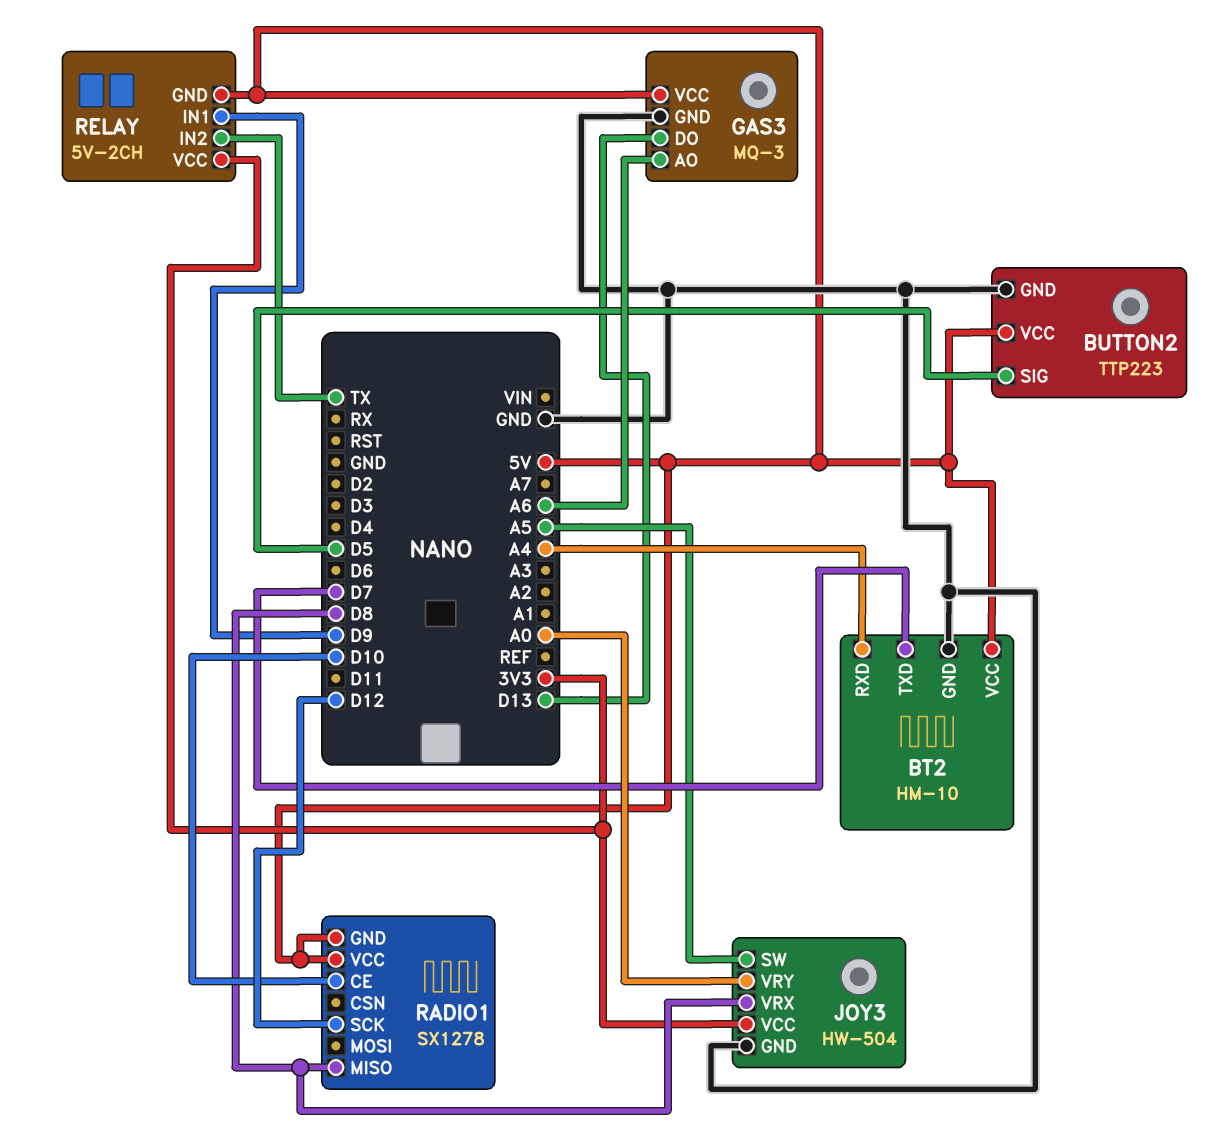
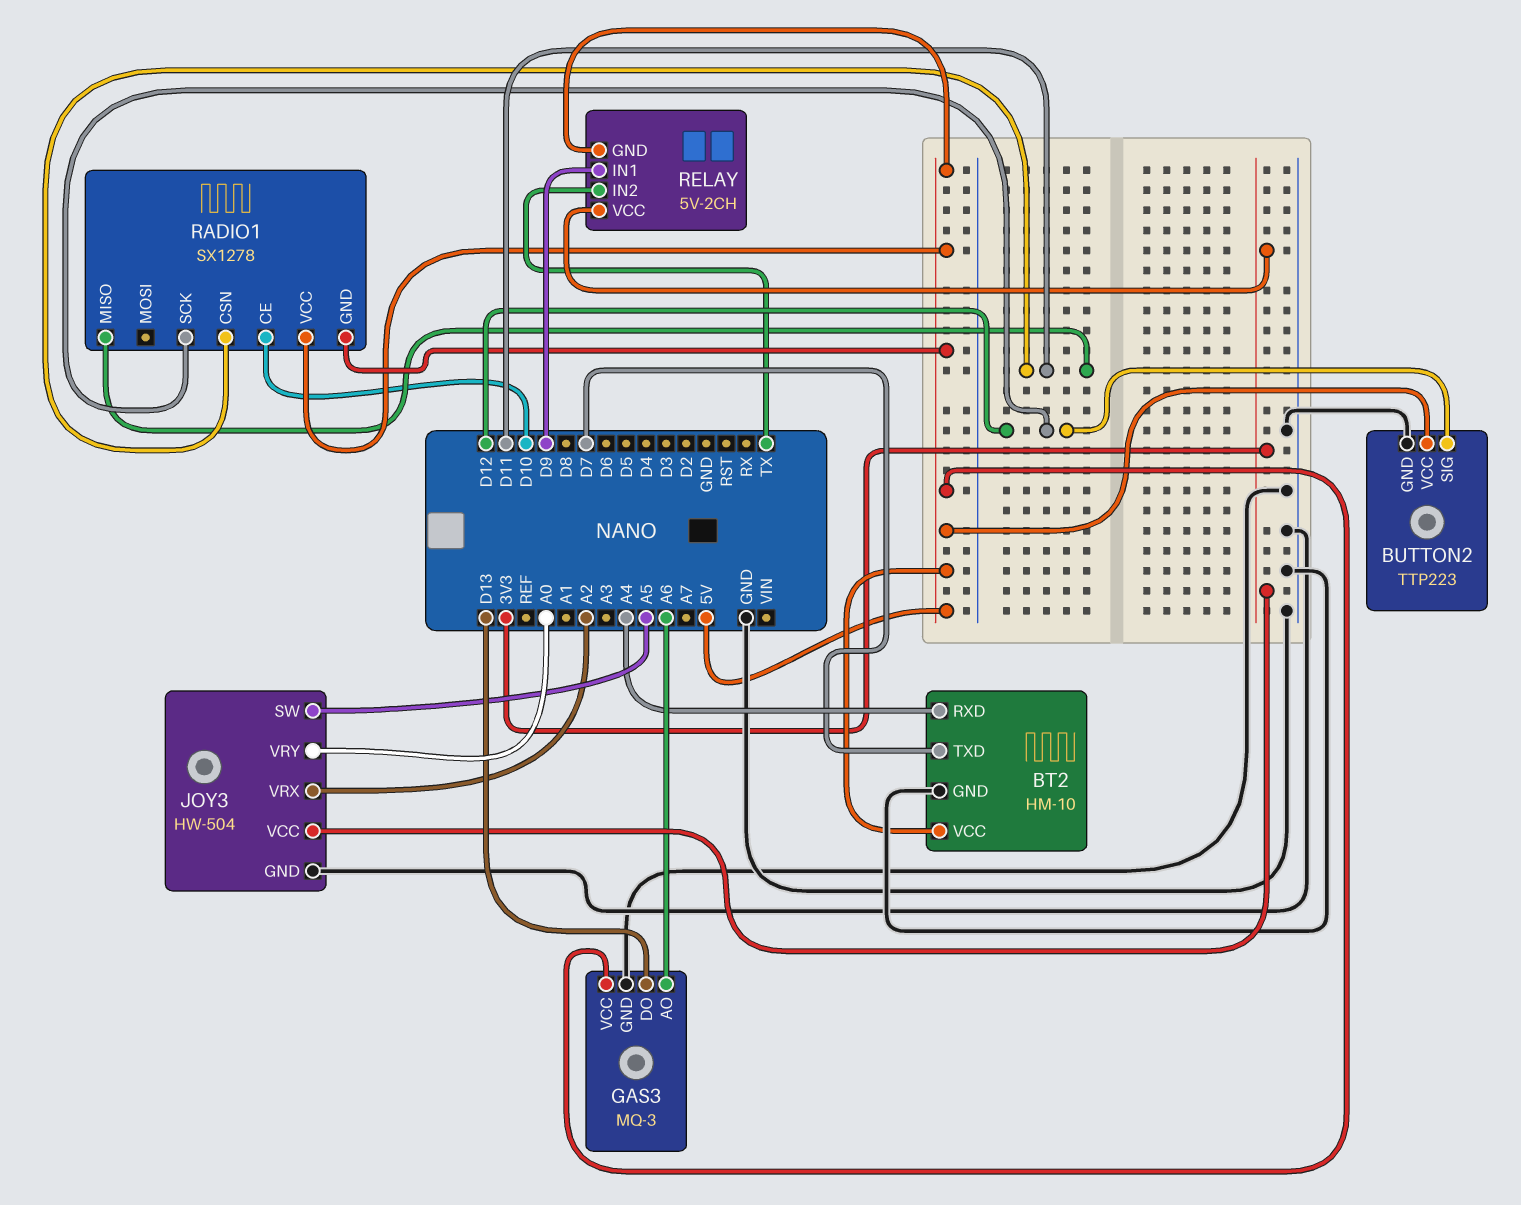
BUTTON2 pin SIG: D5 -> D12
JOY3 pin VRX: D8 -> A2
RADIO1 pin CSN: none -> D11
RADIO1 pin MISO: D8 -> D11

